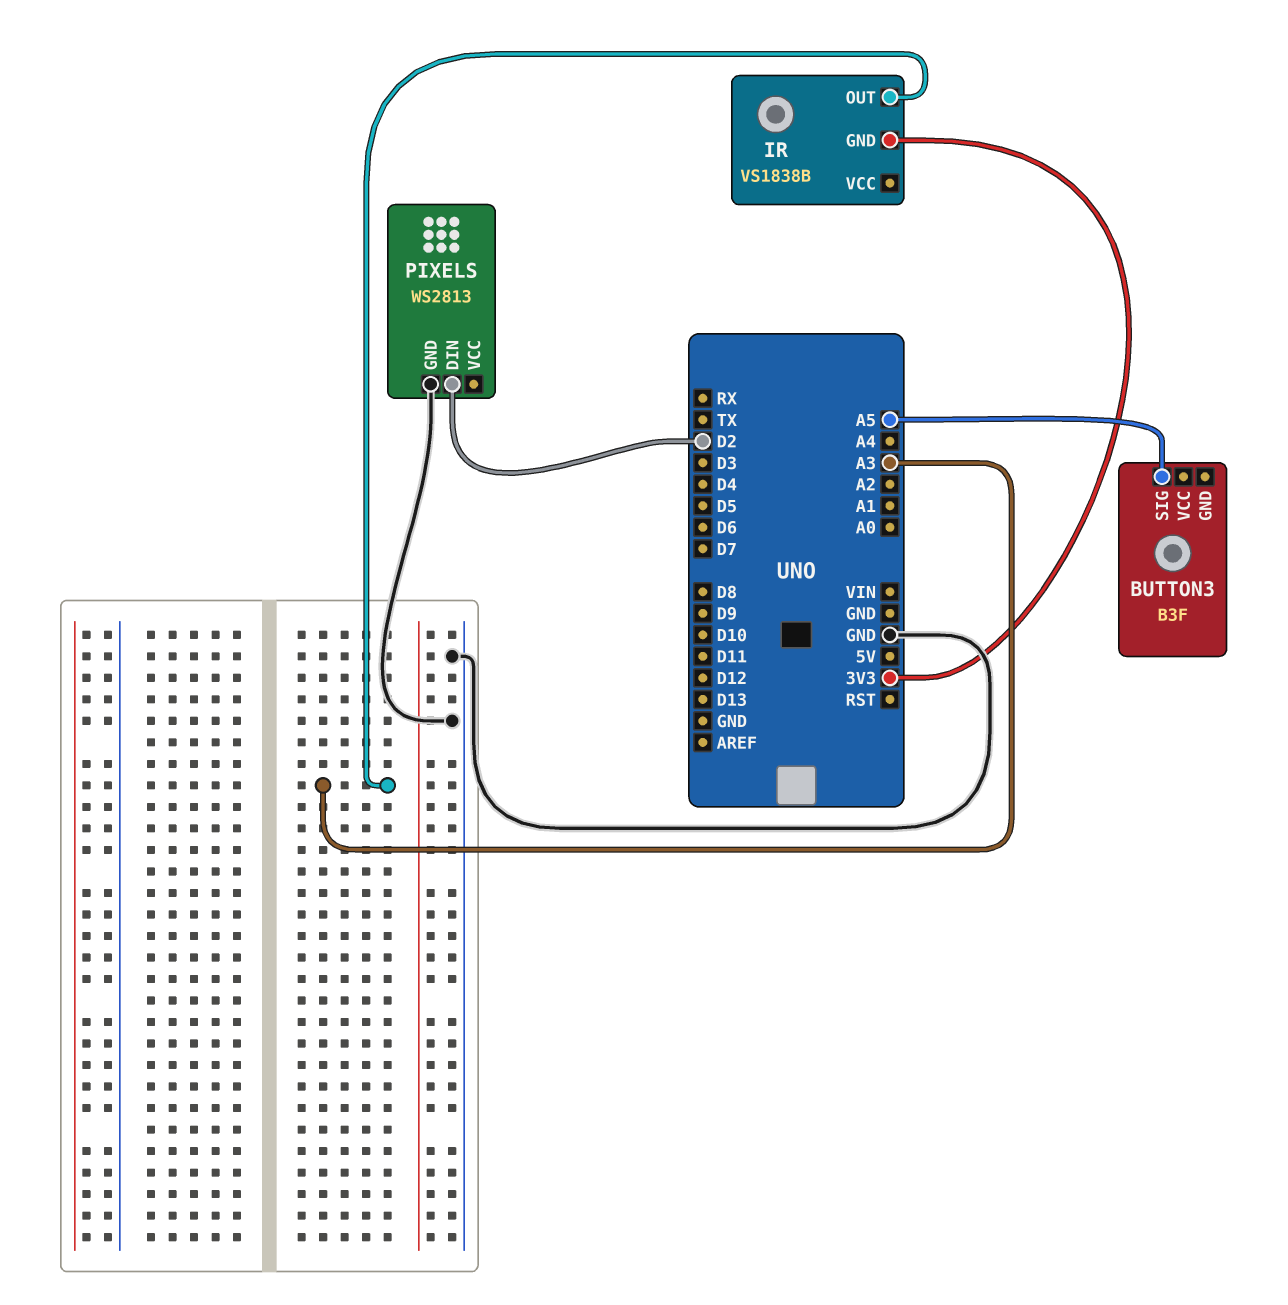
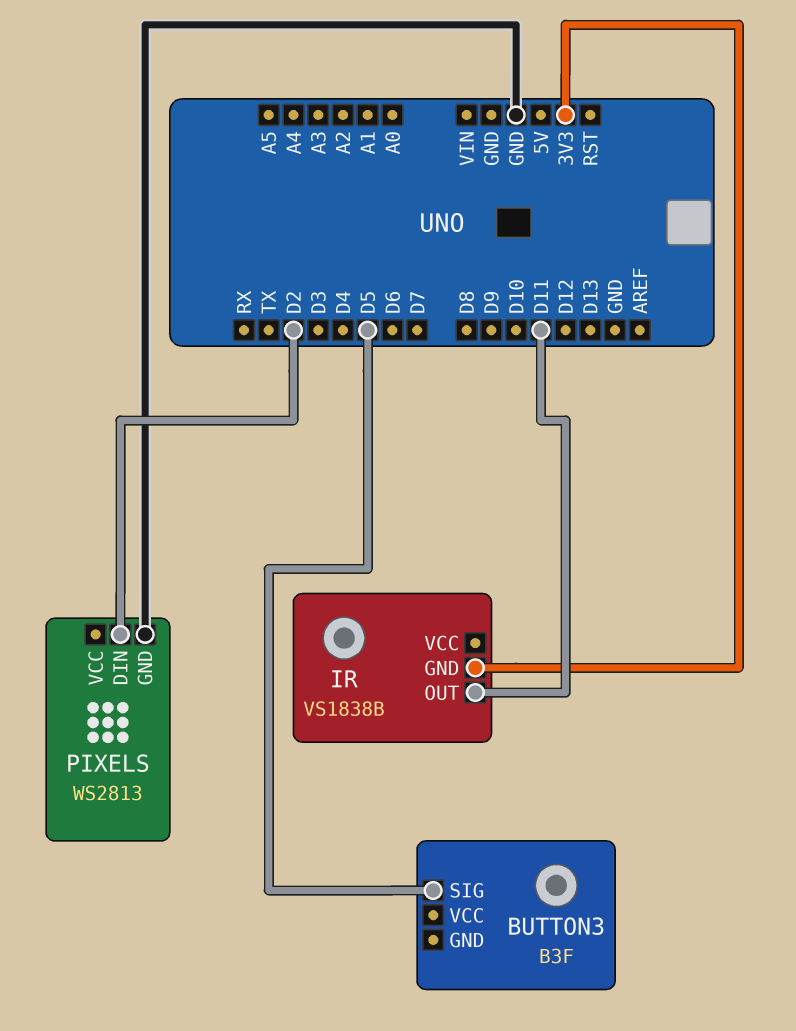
BUTTON3 pin SIG: A5 -> D5
IR pin OUT: A3 -> D11

